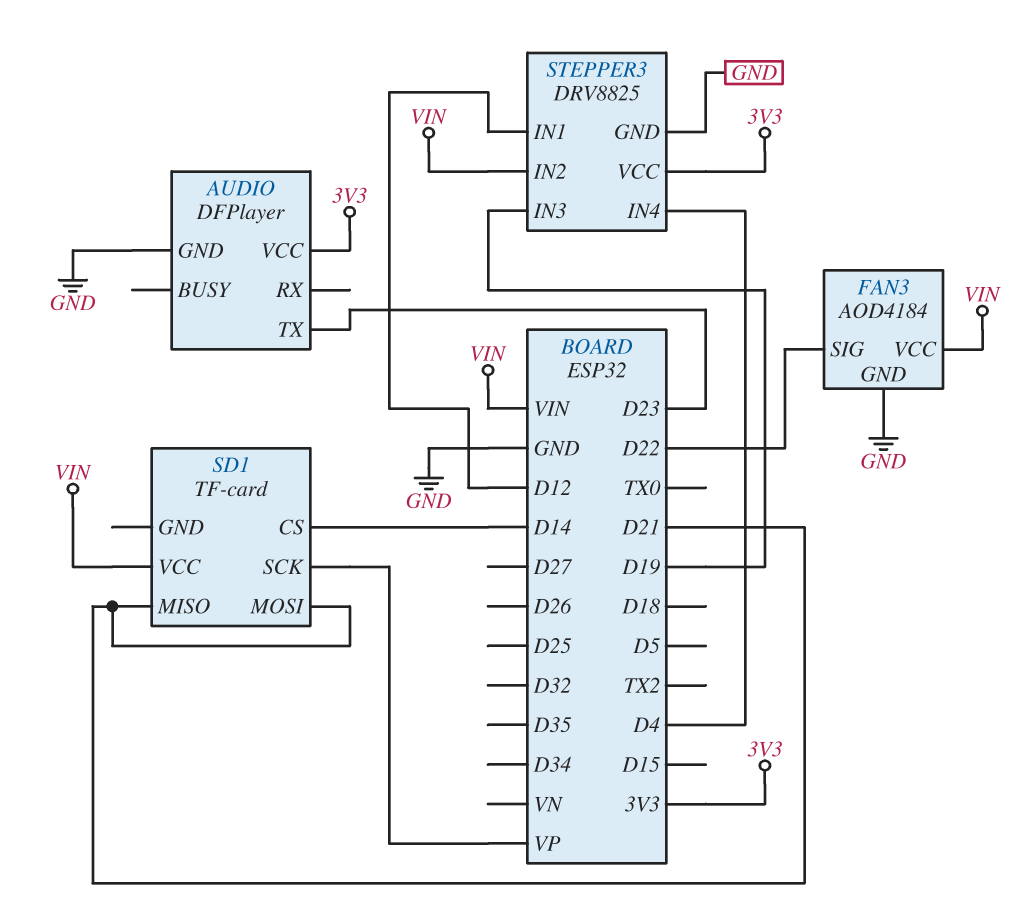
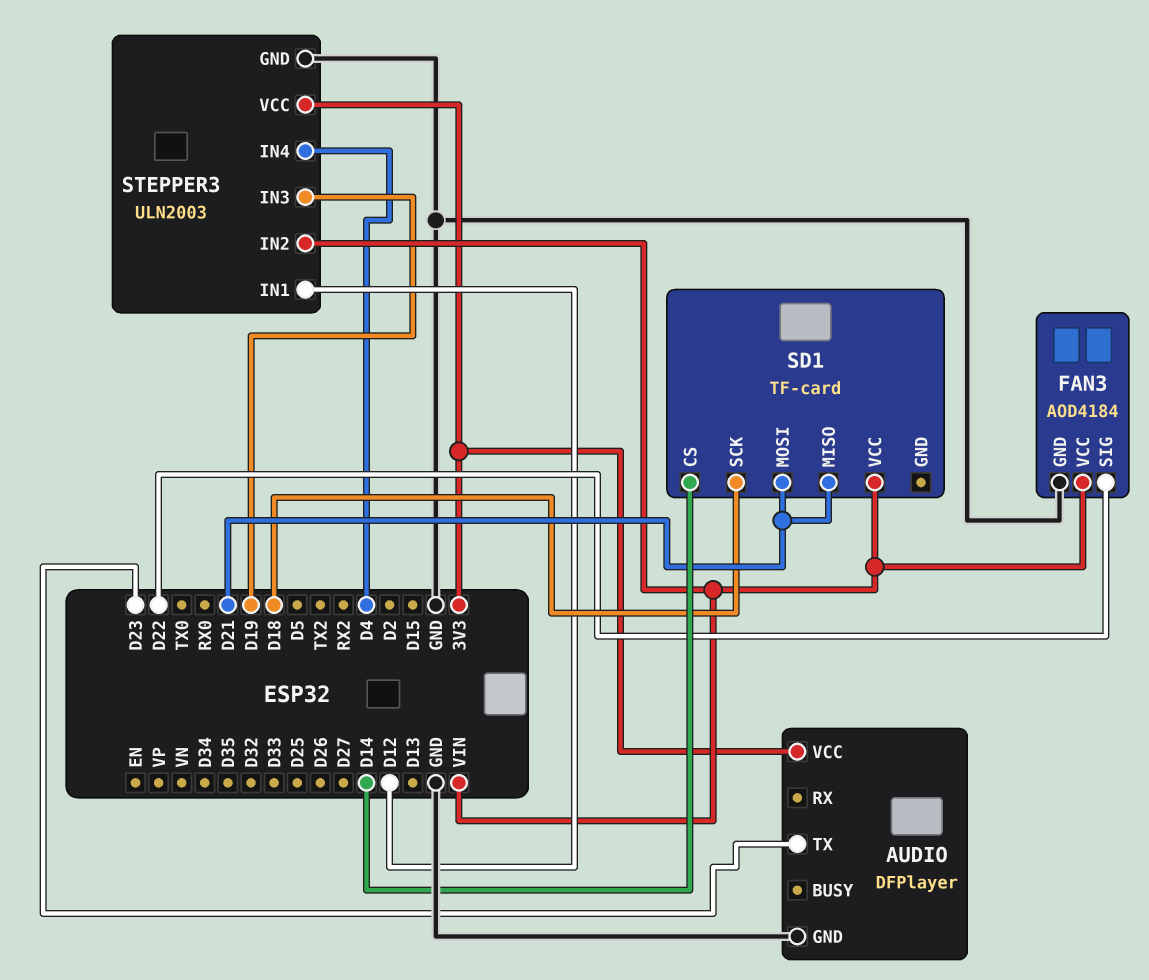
SD1 pin SCK: VP -> D18
STEPPER3: DRV8825 -> ULN2003

